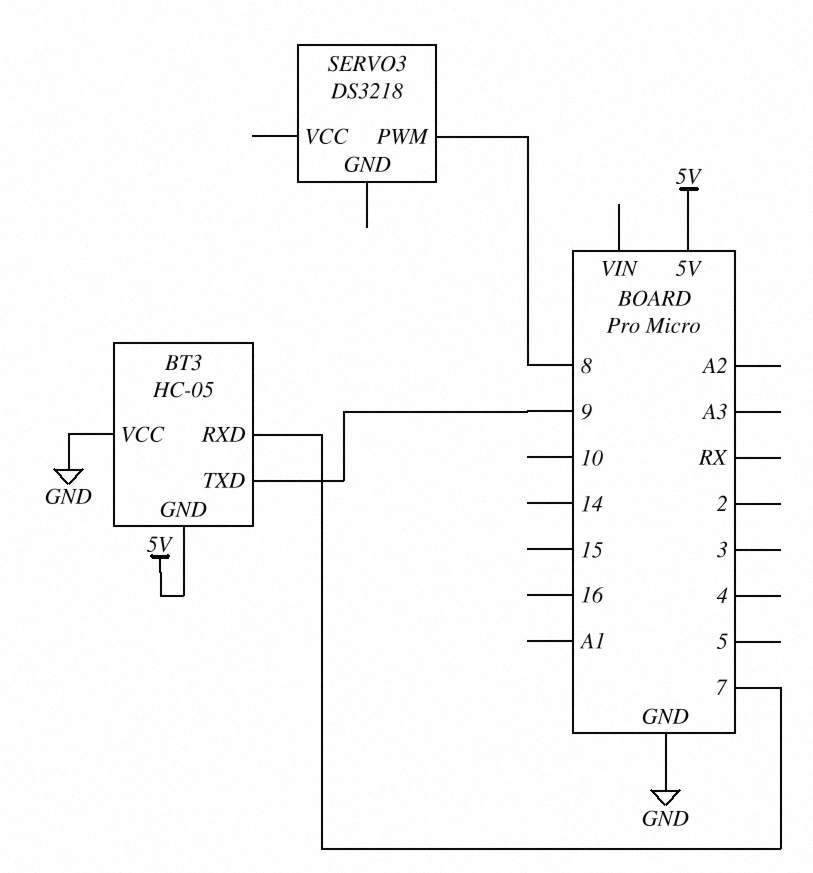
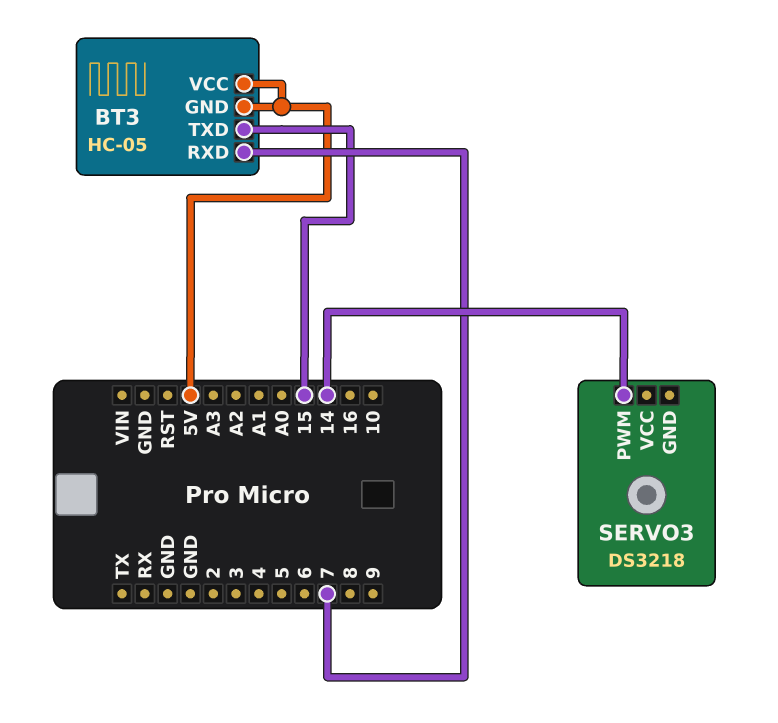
BT3 pin TXD: 9 -> 15
BT3 pin VCC: GND -> 5V
SERVO3 pin PWM: 8 -> 14

